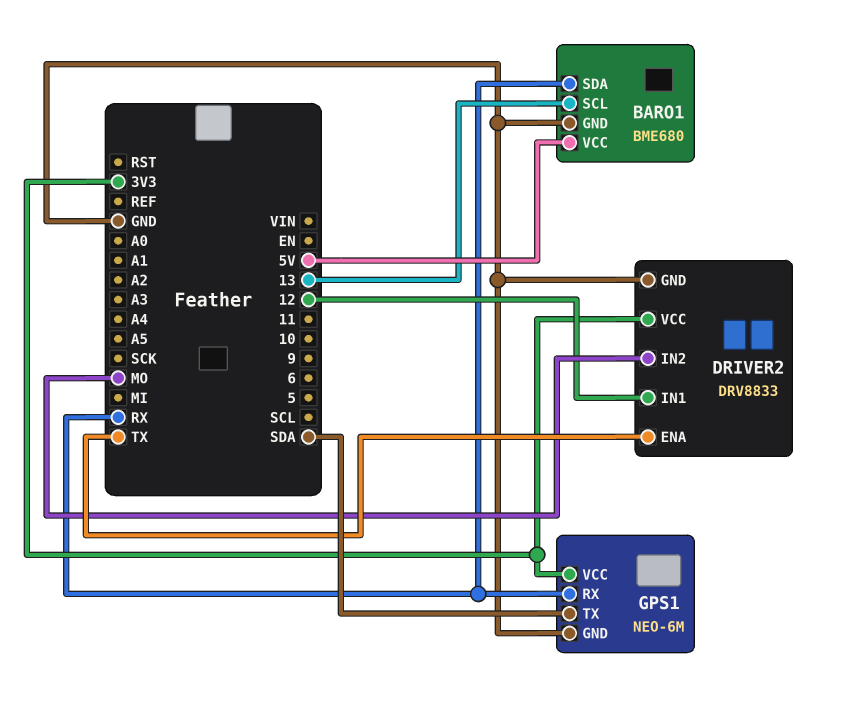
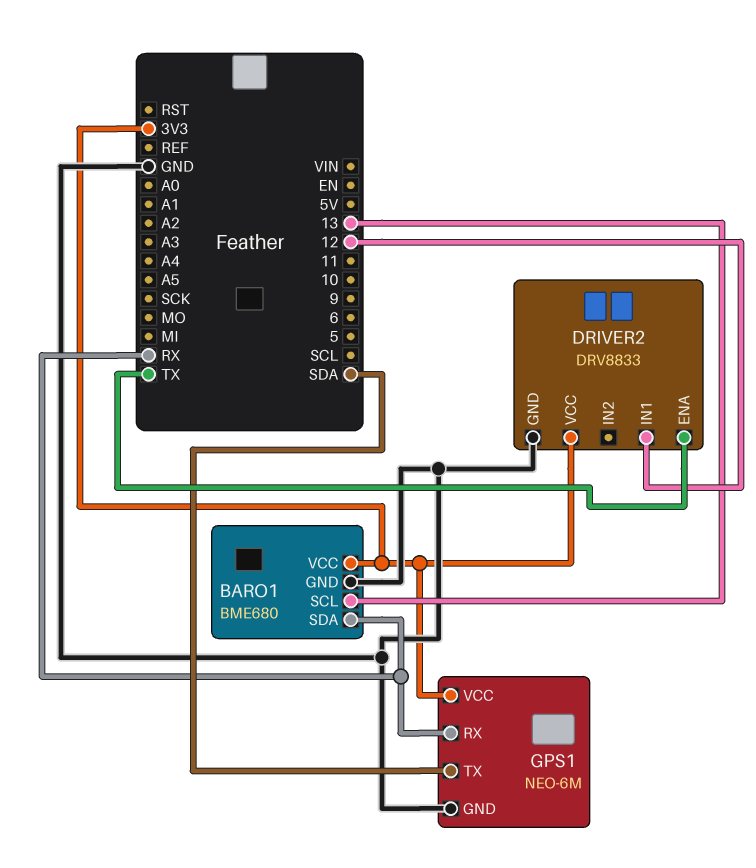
BARO1 pin VCC: 5V -> 3V3
DRIVER2 pin IN2: MO -> none

